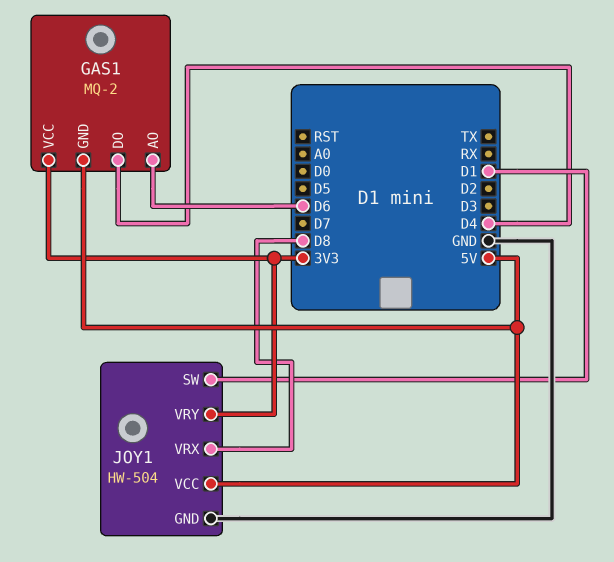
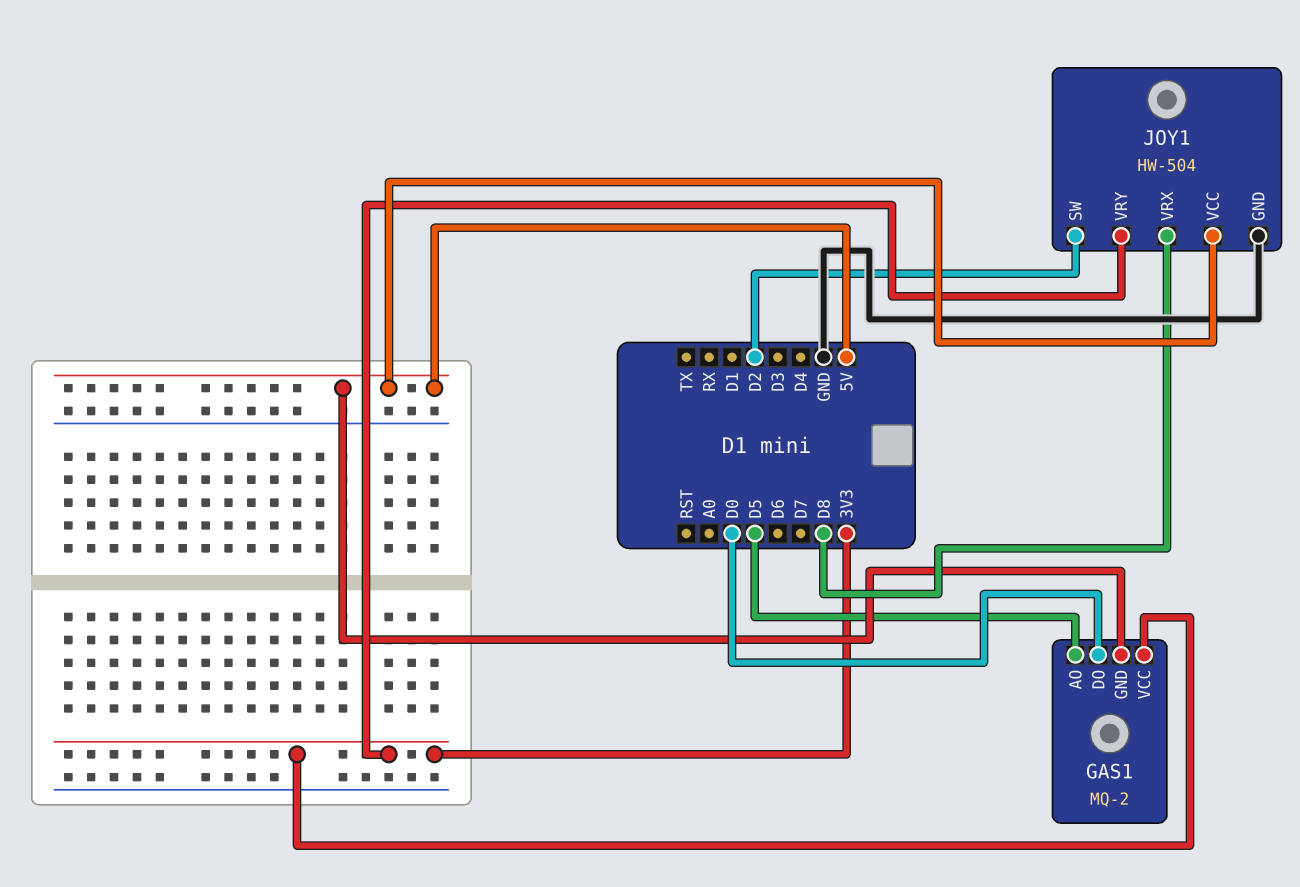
GAS1 pin AO: D6 -> D5
GAS1 pin DO: D4 -> D0
JOY1 pin SW: D1 -> D2

